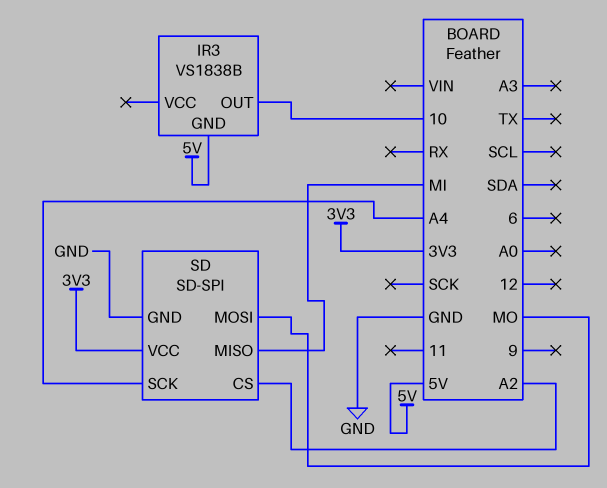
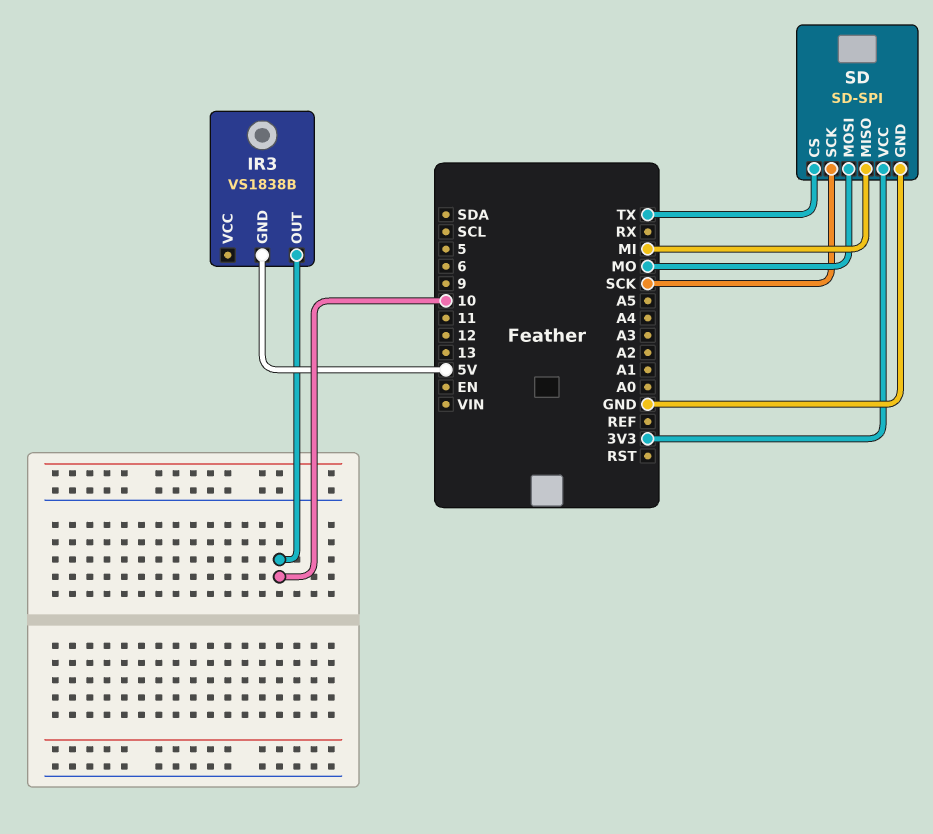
SD pin CS: A2 -> TX
SD pin SCK: A4 -> SCK

